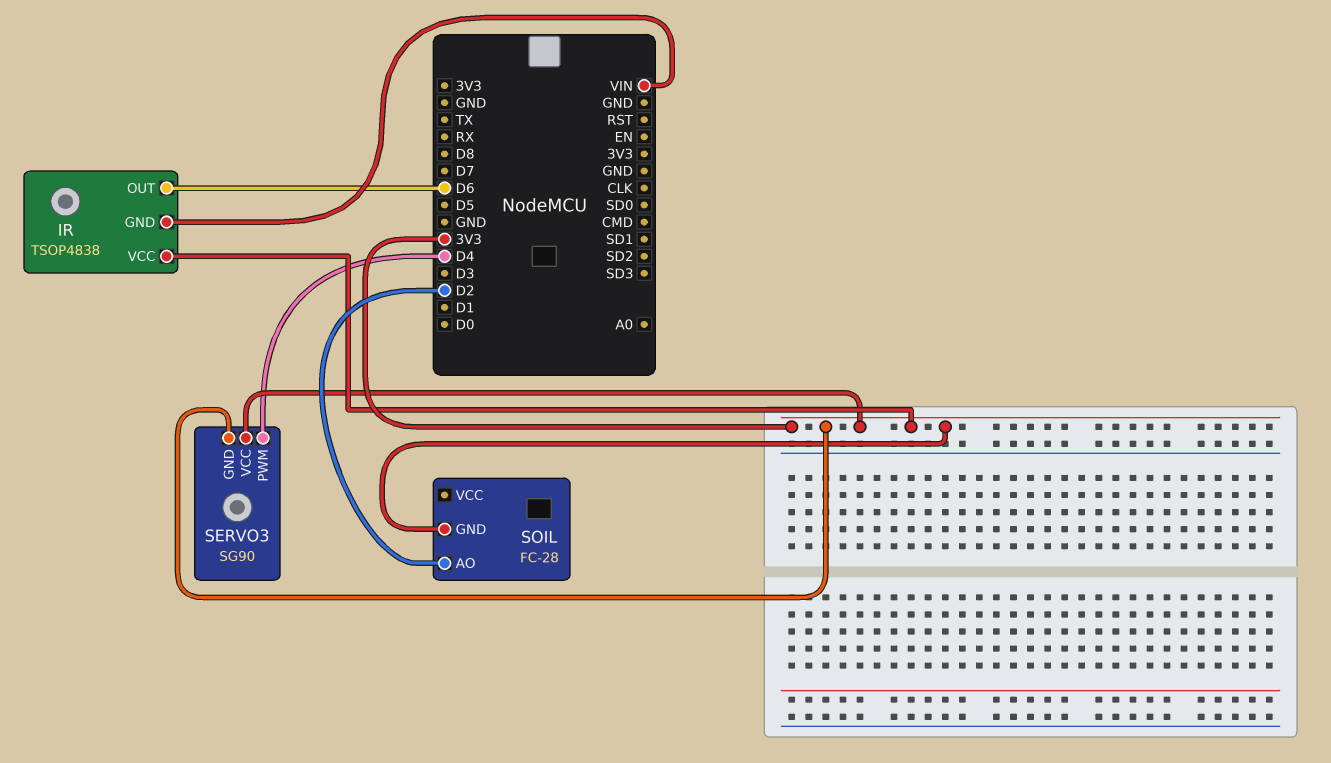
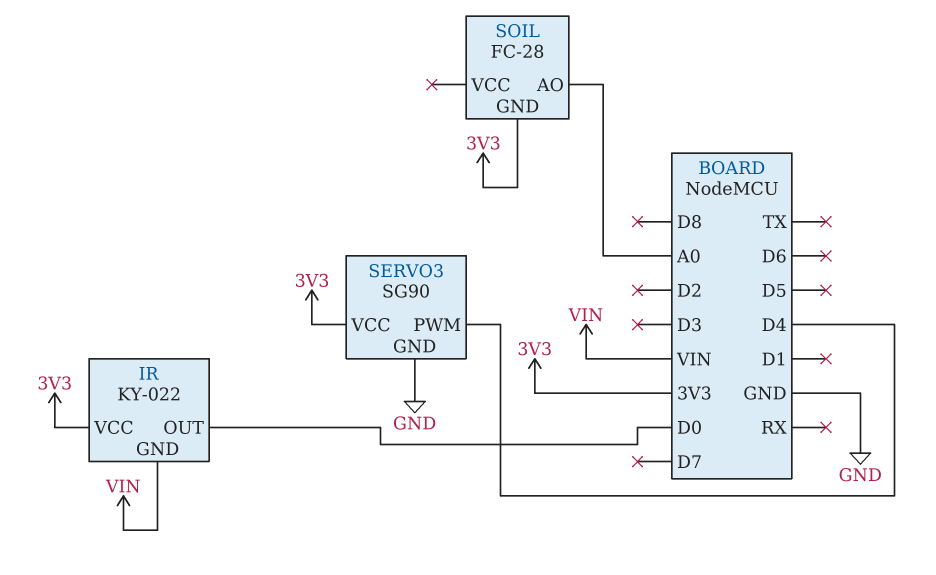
IR: TSOP4838 -> KY-022
IR pin OUT: D6 -> D0
SERVO3 pin GND: 3V3 -> GND
SOIL pin AO: D2 -> A0

